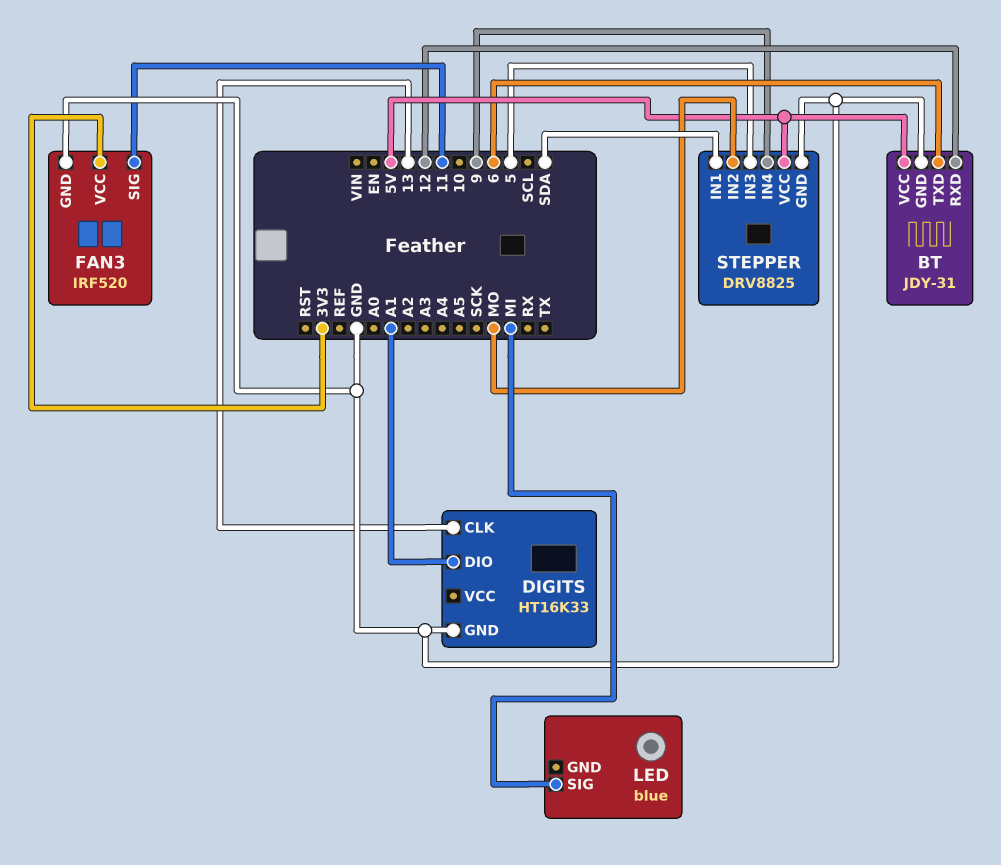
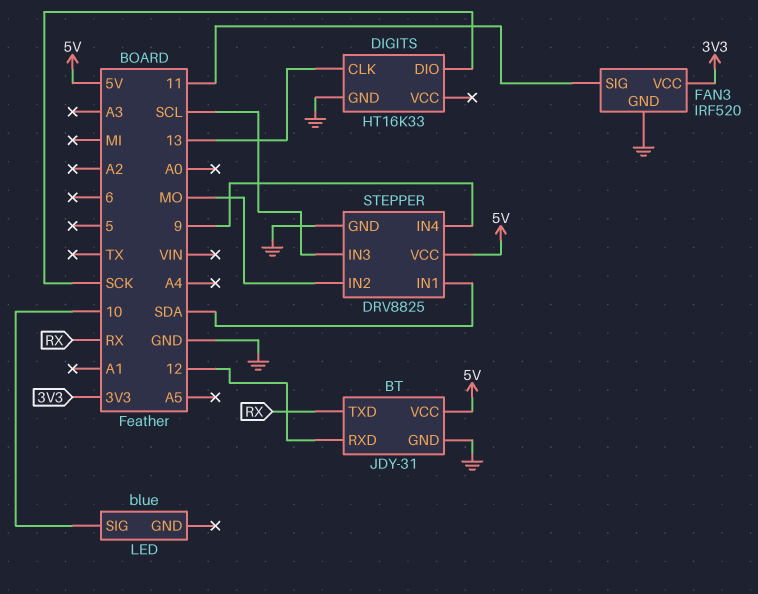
BT pin TXD: 6 -> RX
DIGITS pin DIO: A1 -> SCK
LED pin SIG: MI -> 10
STEPPER pin IN3: 5 -> SCL

